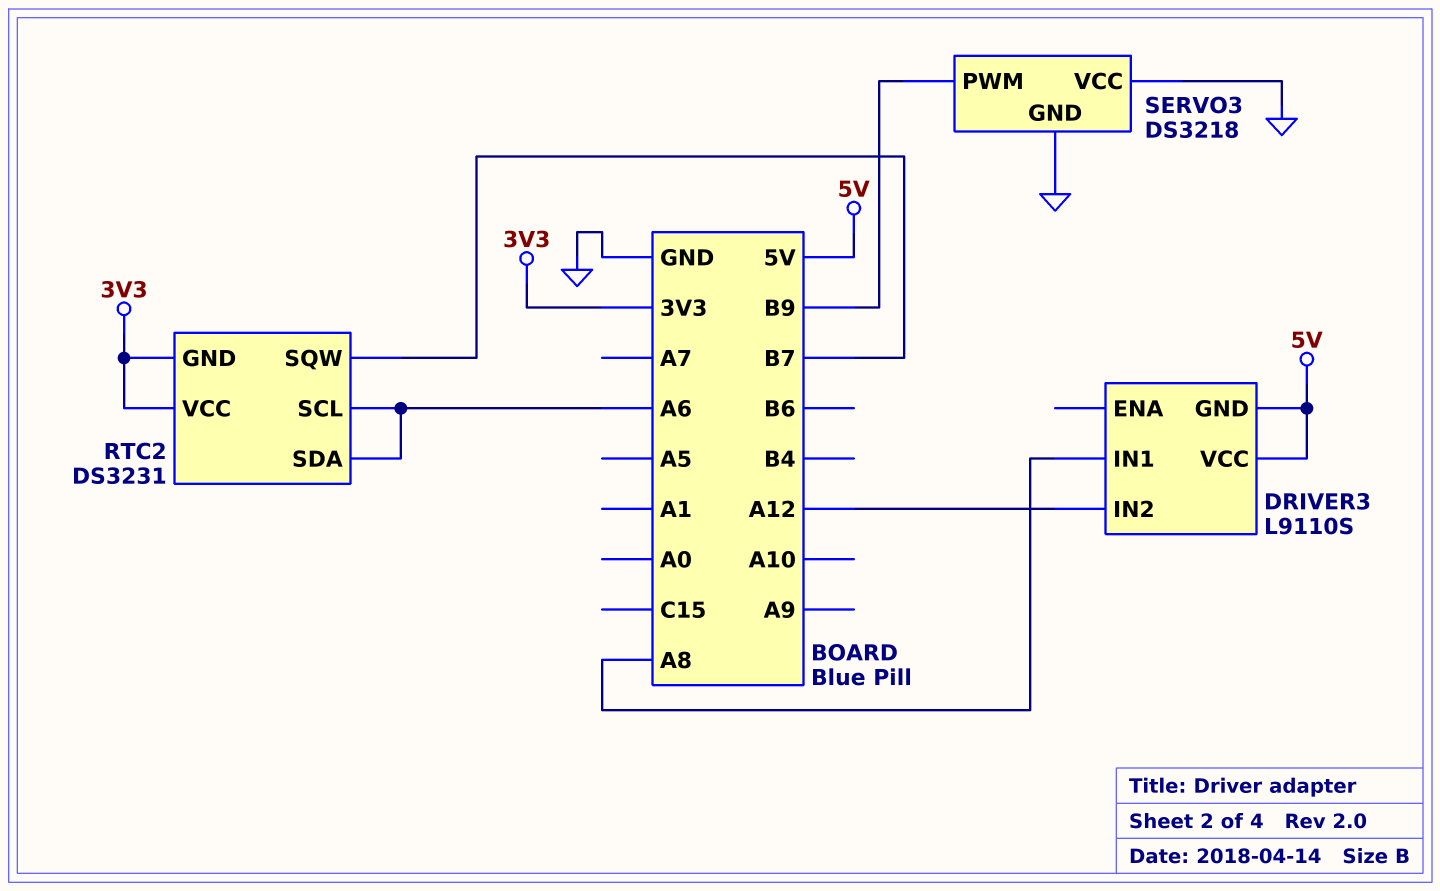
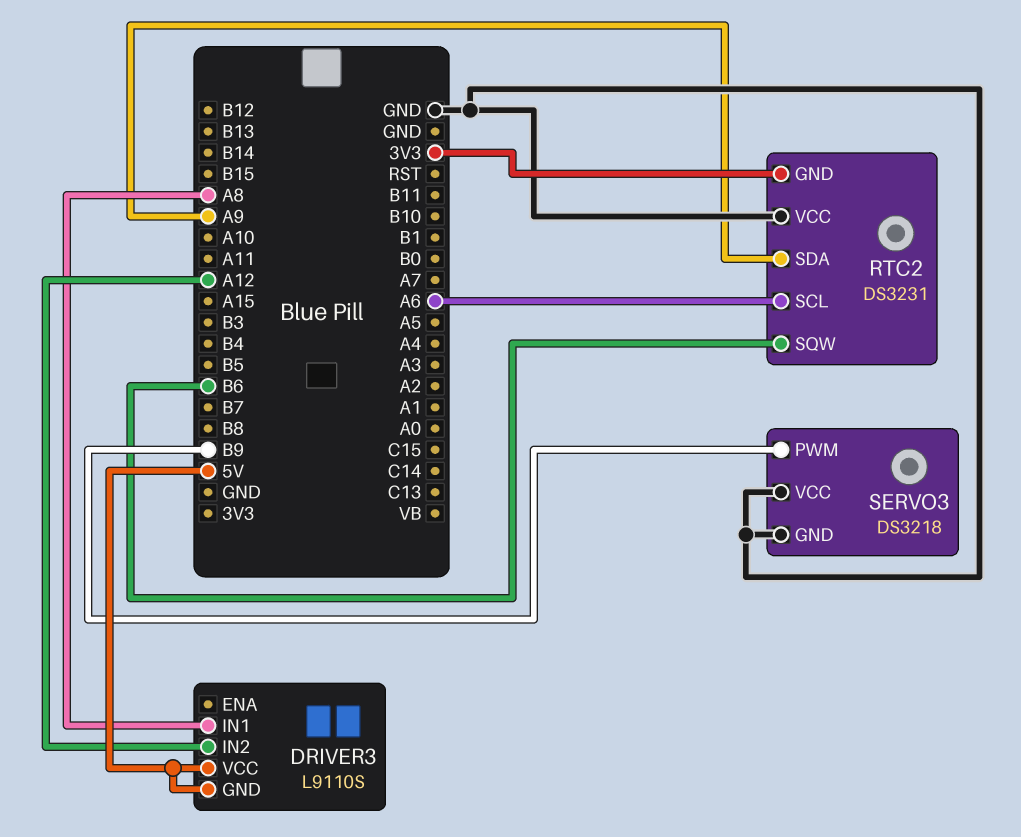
RTC2 pin SDA: A6 -> A9
RTC2 pin SQW: B7 -> B6
RTC2 pin VCC: 3V3 -> GND

